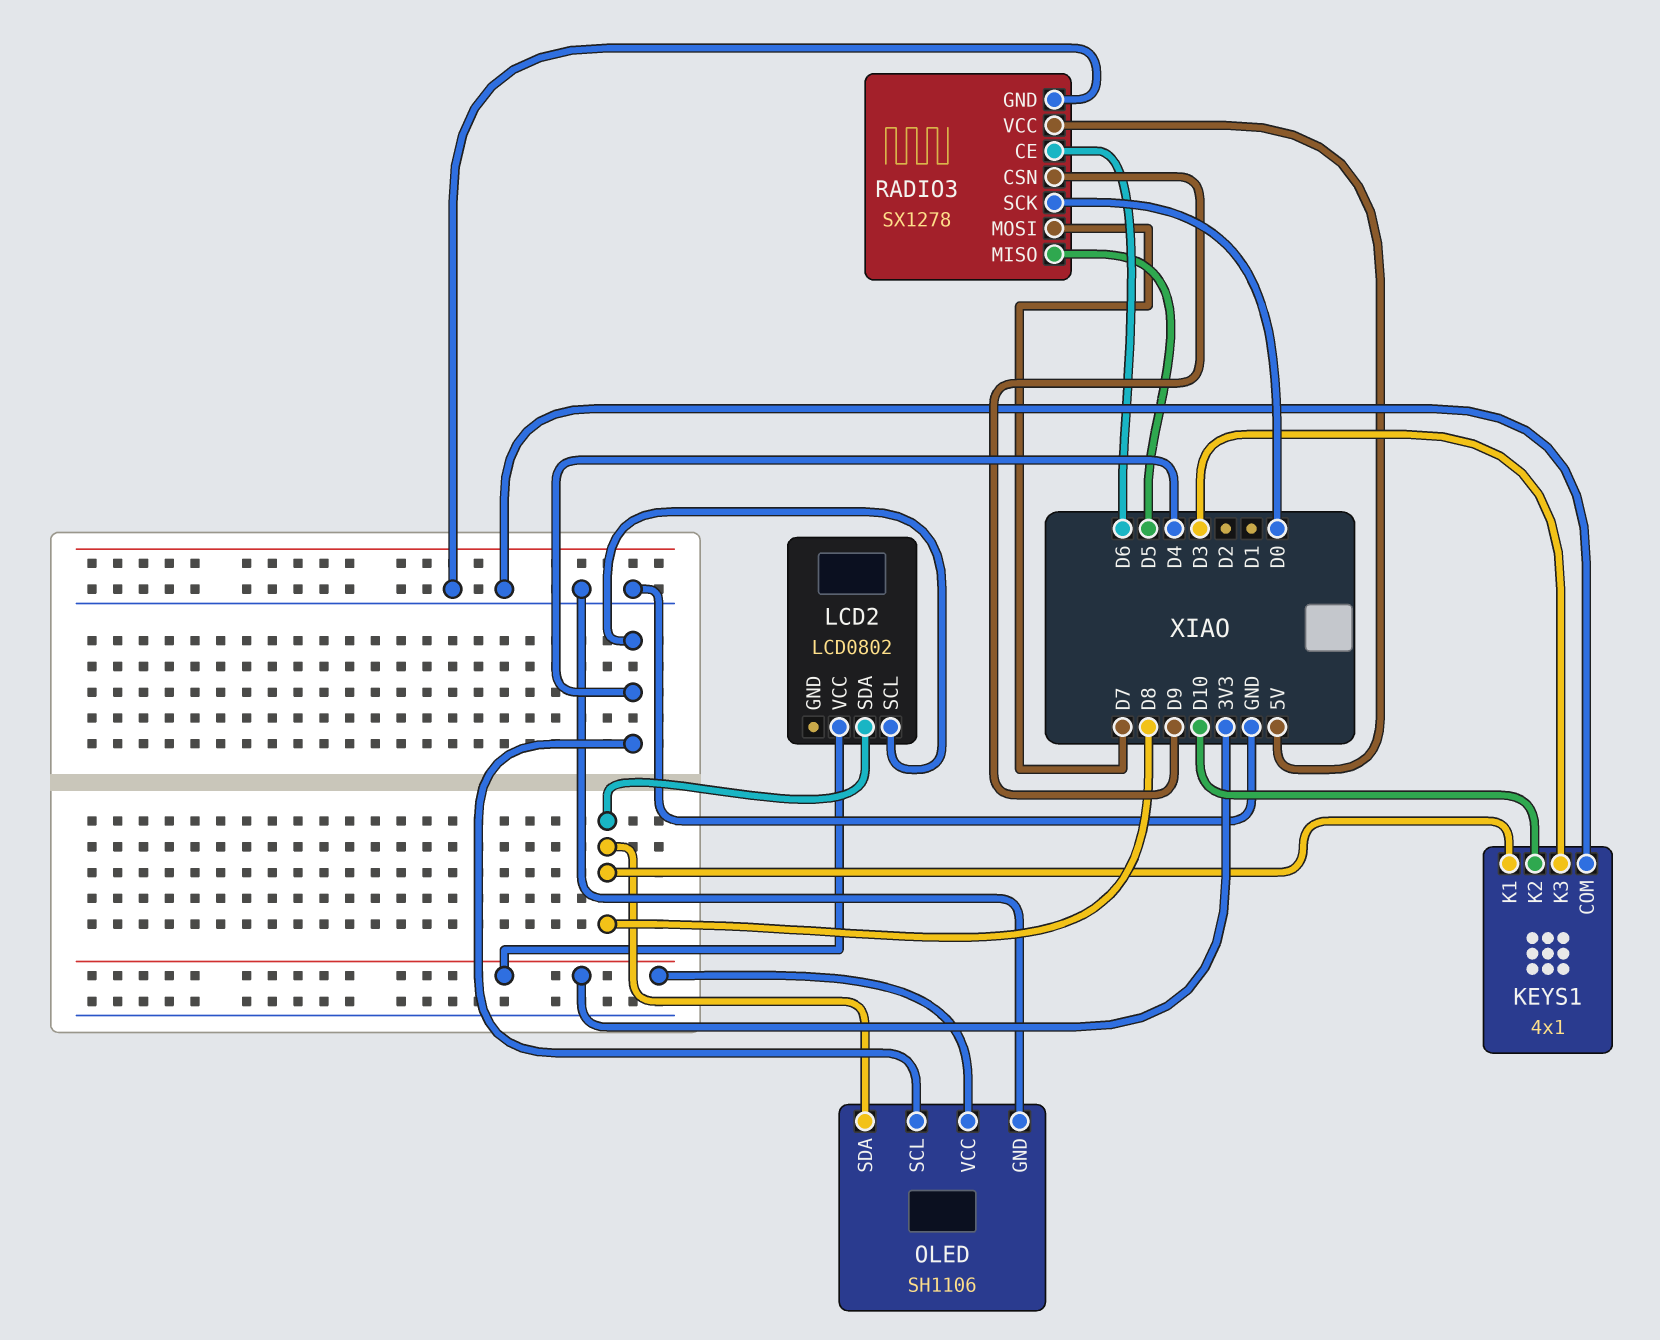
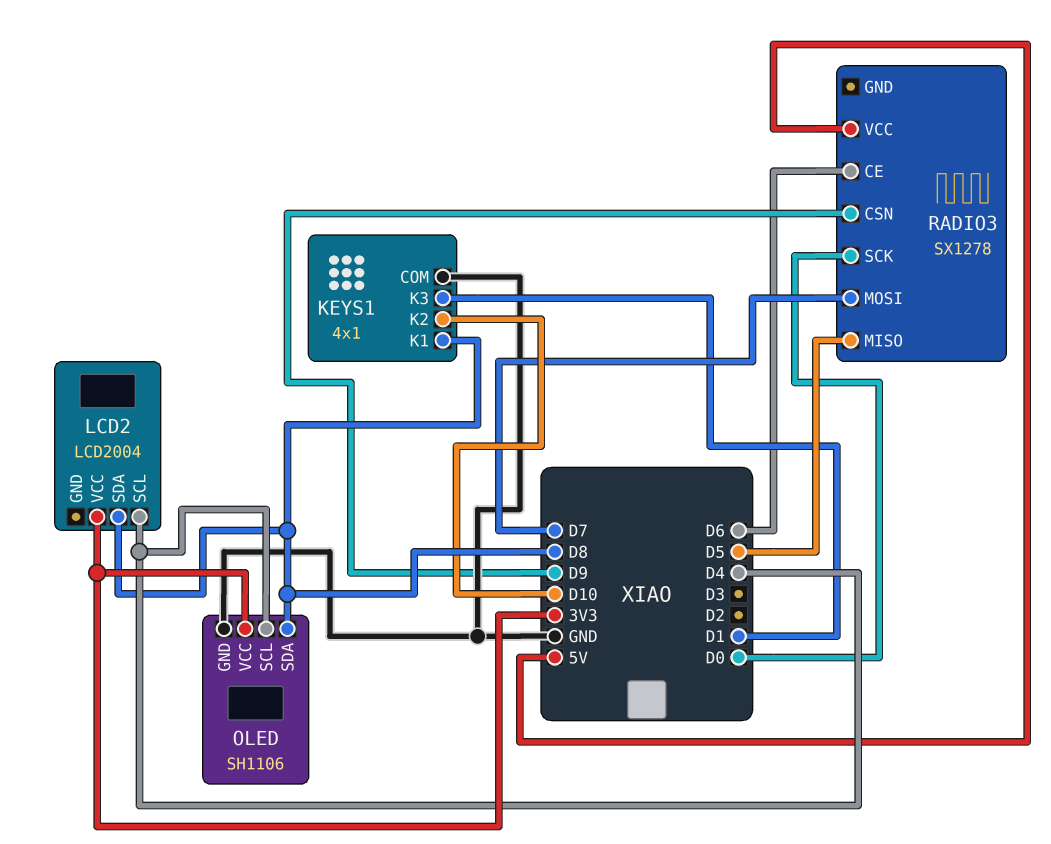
KEYS1 pin K3: D3 -> D1
LCD2: LCD0802 -> LCD2004
RADIO3 pin GND: GND -> none

